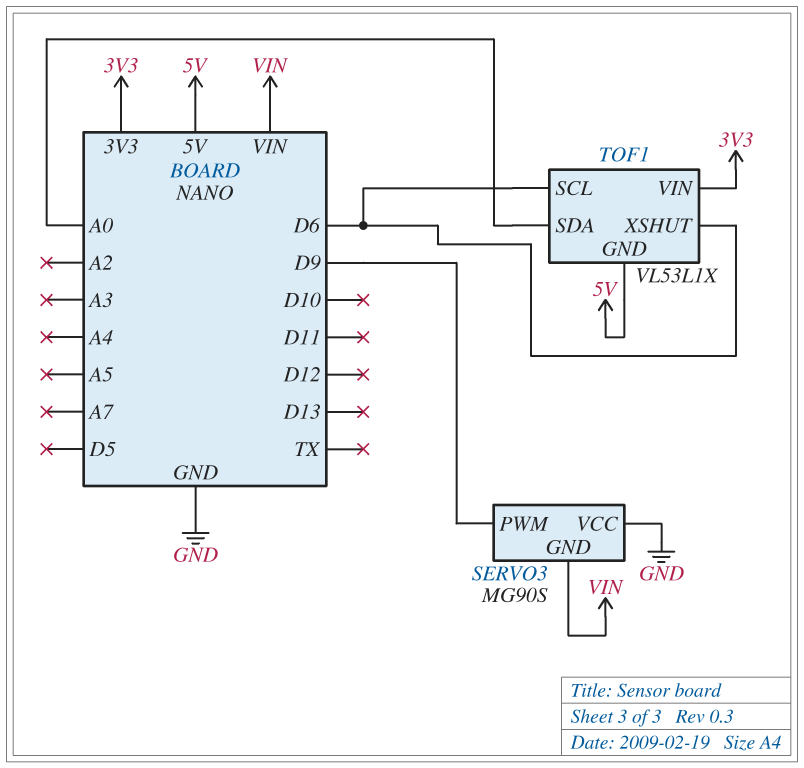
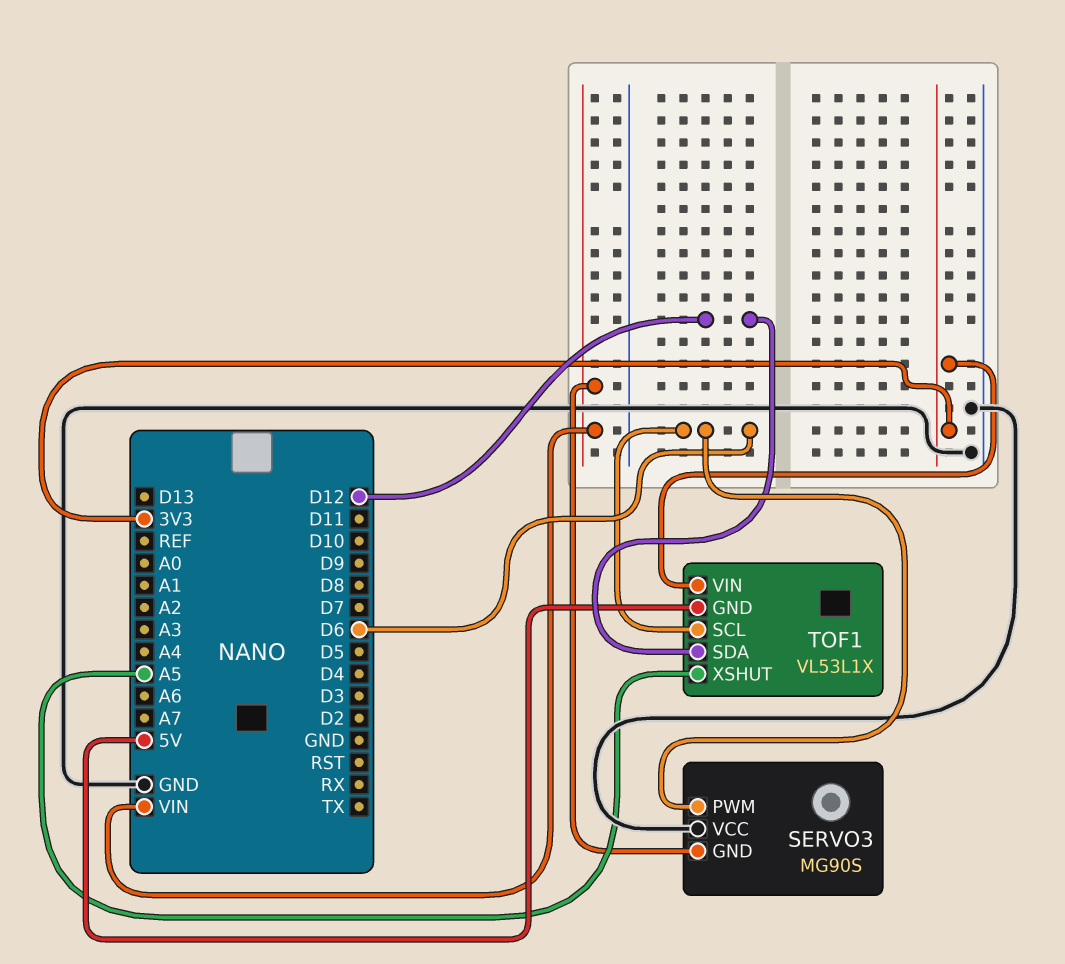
SERVO3 pin PWM: D9 -> D6
TOF1 pin SDA: A0 -> D12
TOF1 pin XSHUT: D6 -> A5

